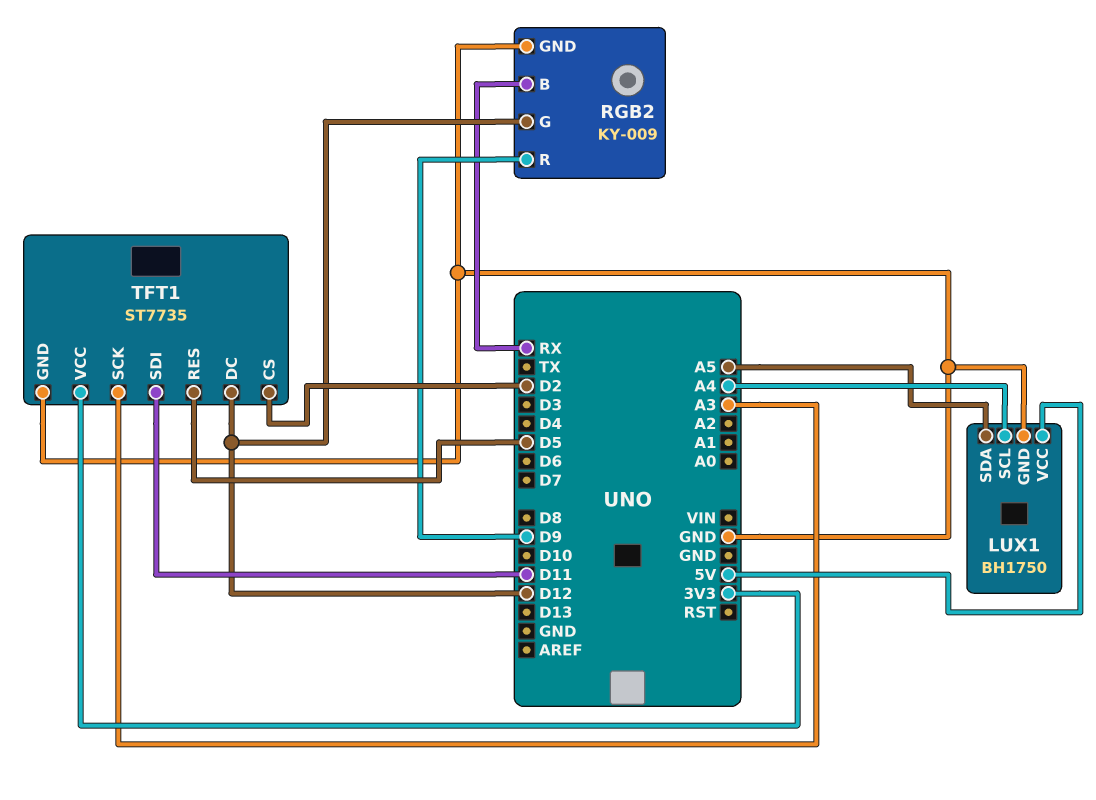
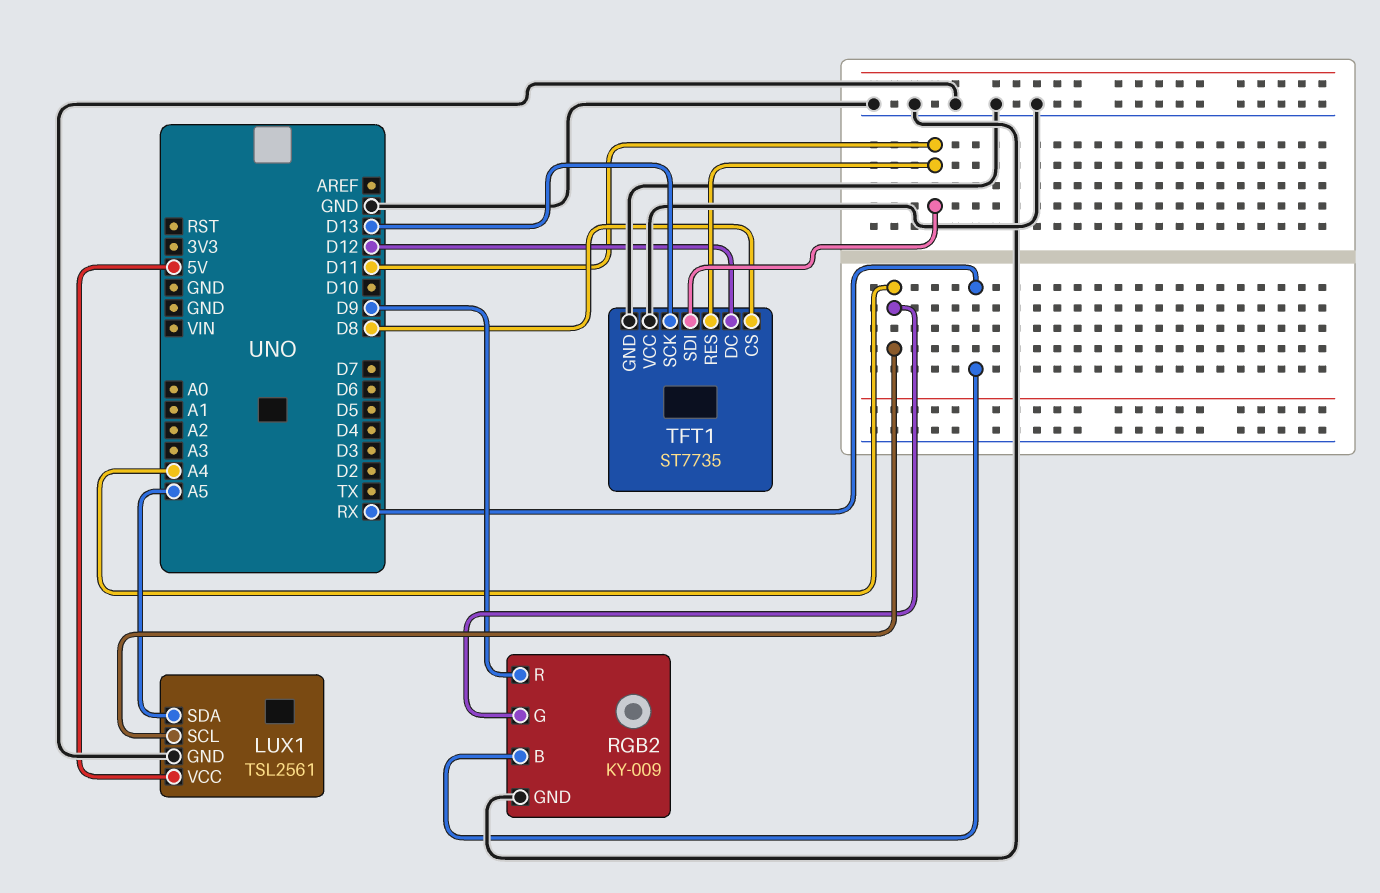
LUX1: BH1750 -> TSL2561
RGB2 pin G: D12 -> A4
TFT1 pin CS: D2 -> D8
TFT1 pin RES: D5 -> D11
TFT1 pin SCK: A3 -> D13
TFT1 pin VCC: 3V3 -> GND

